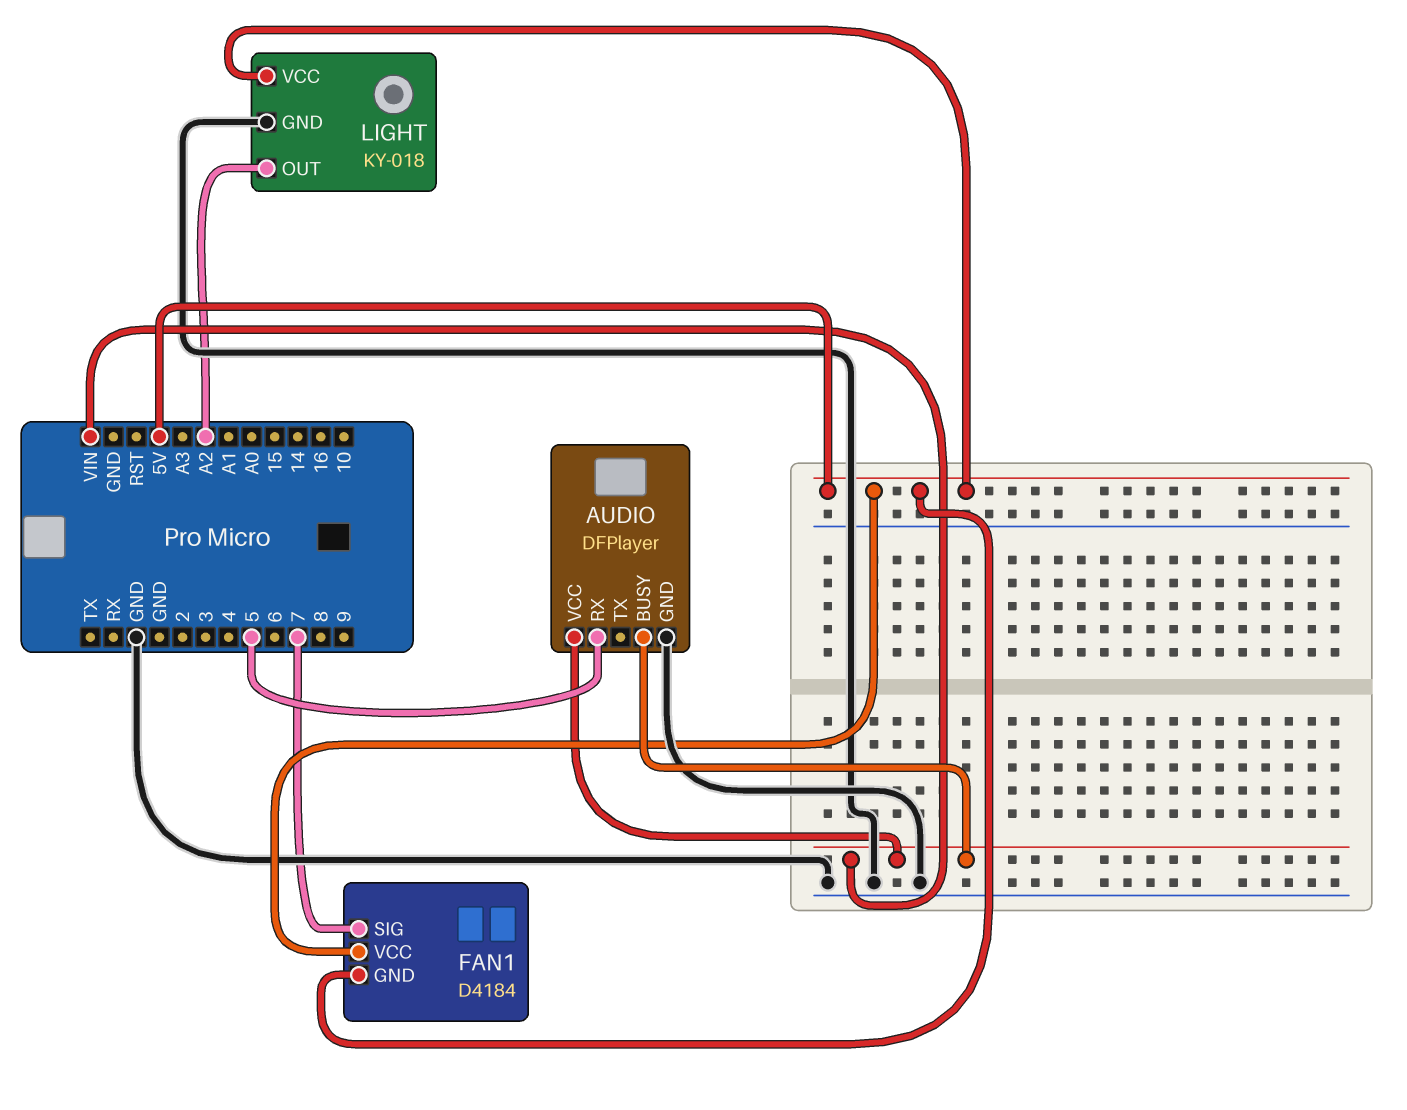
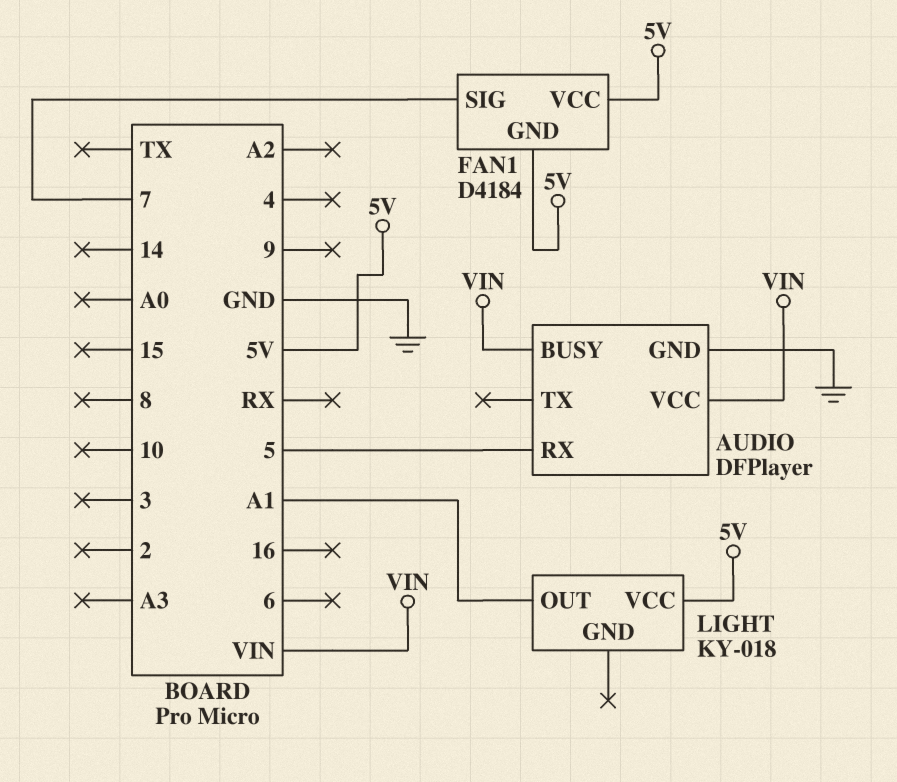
LIGHT pin GND: GND -> none
LIGHT pin OUT: A2 -> A1

